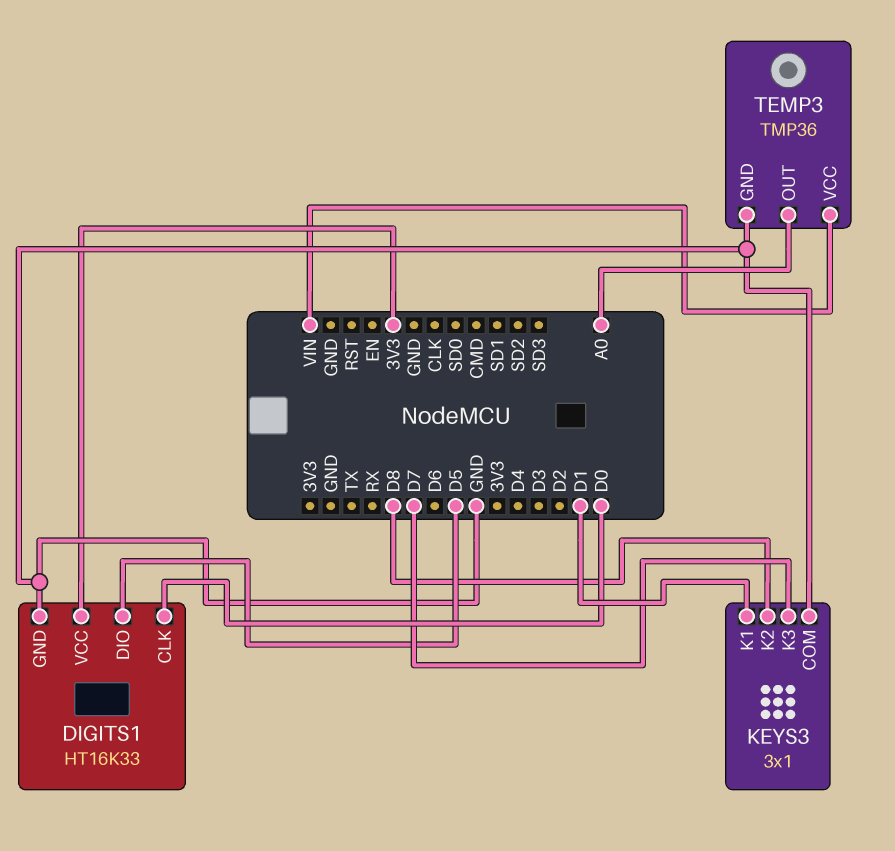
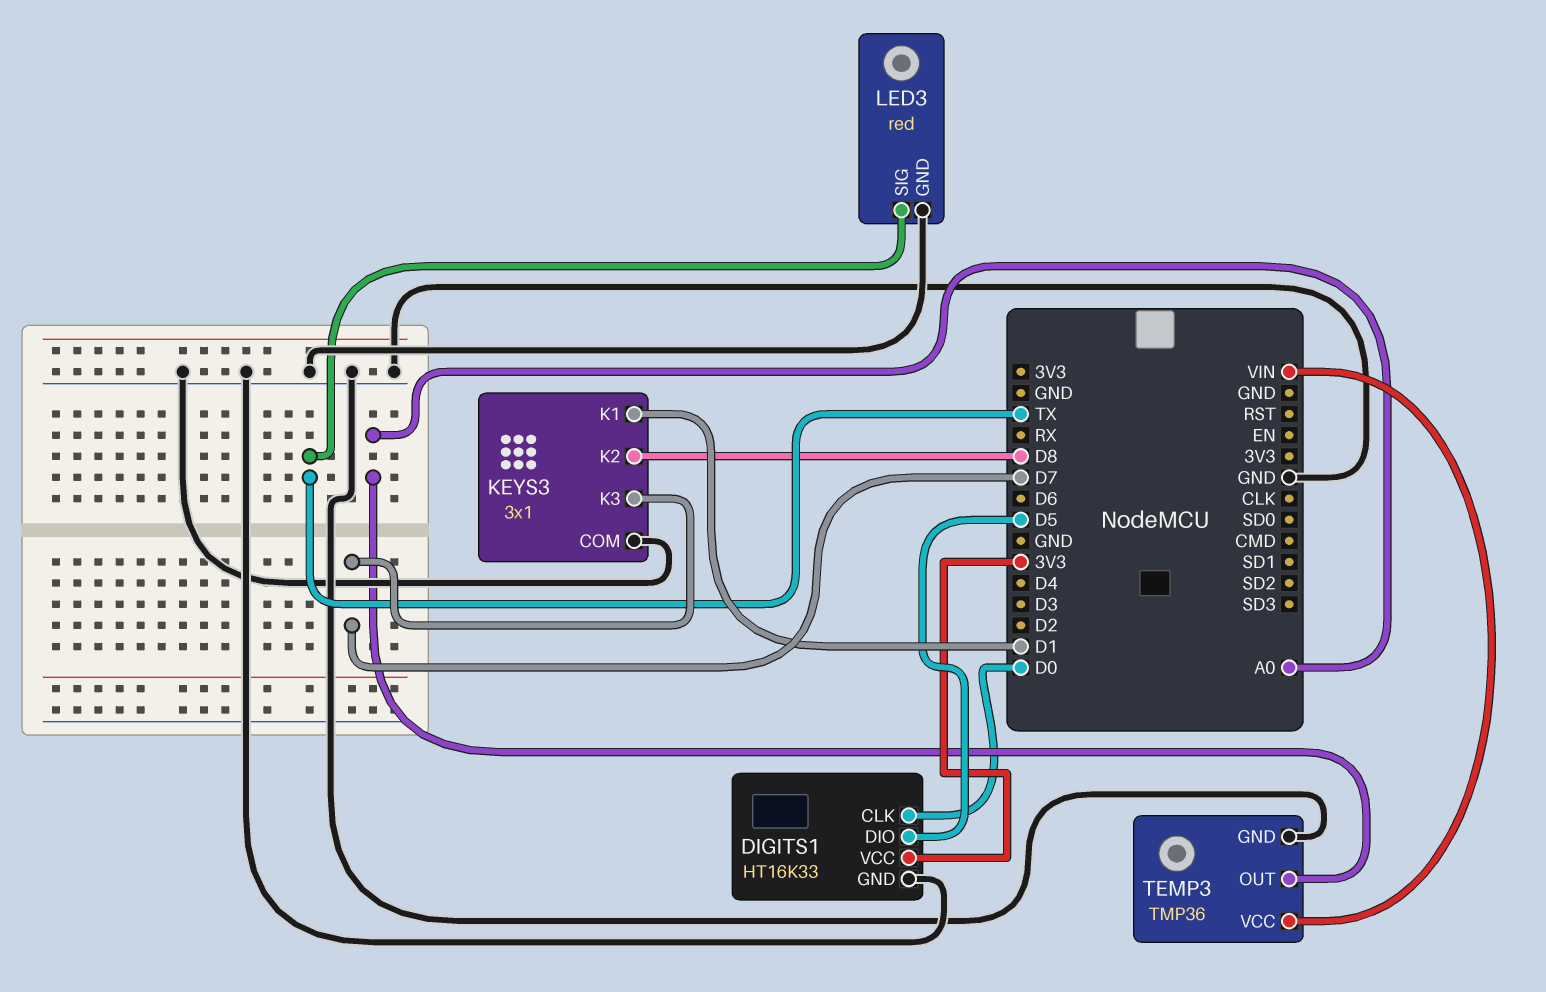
LED3: none -> red
LED3 pin GND: none -> GND
LED3 pin SIG: none -> TX

